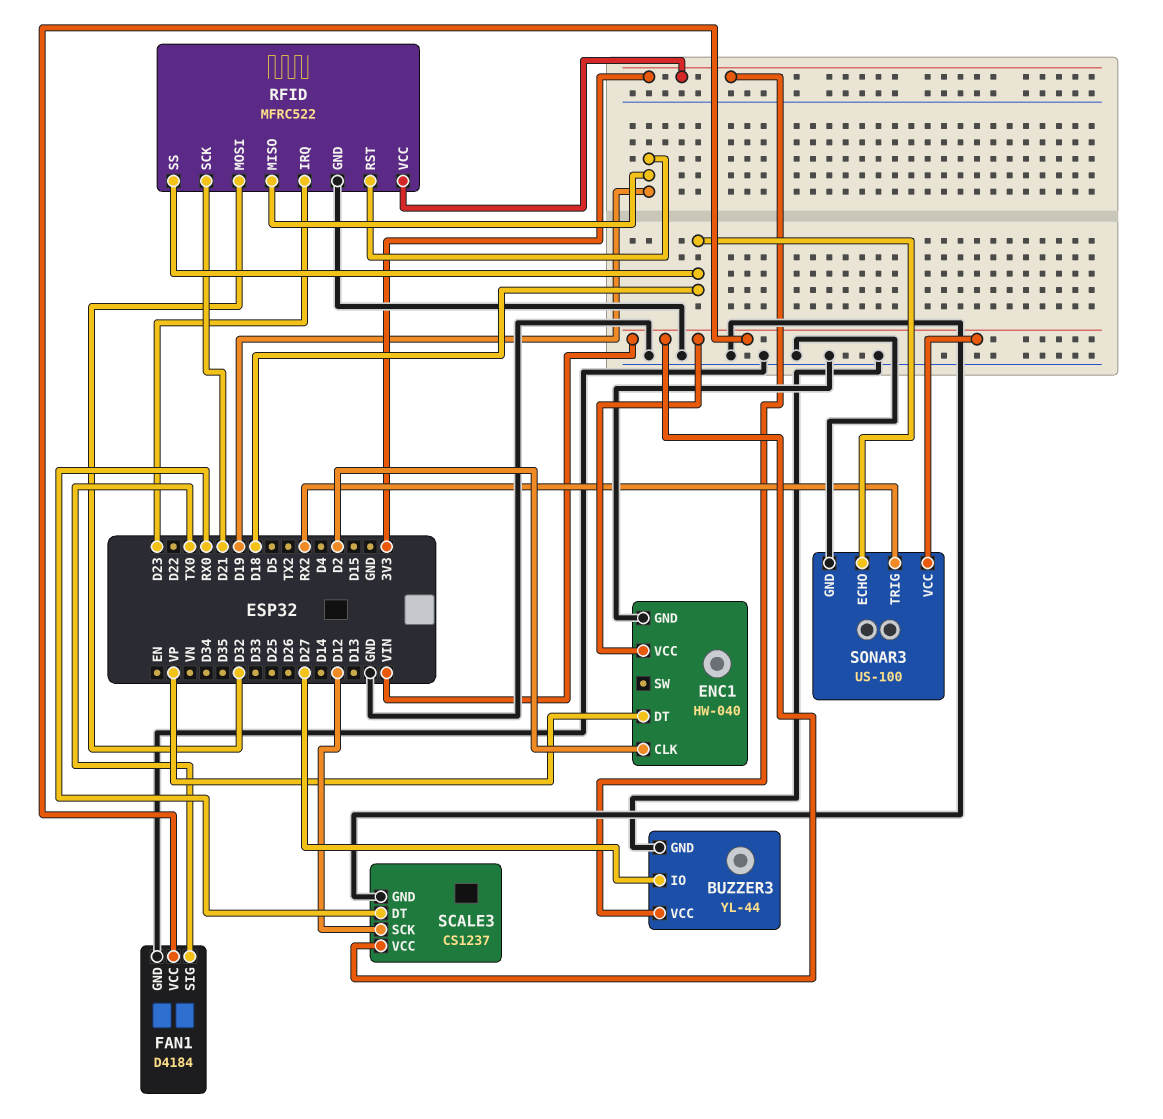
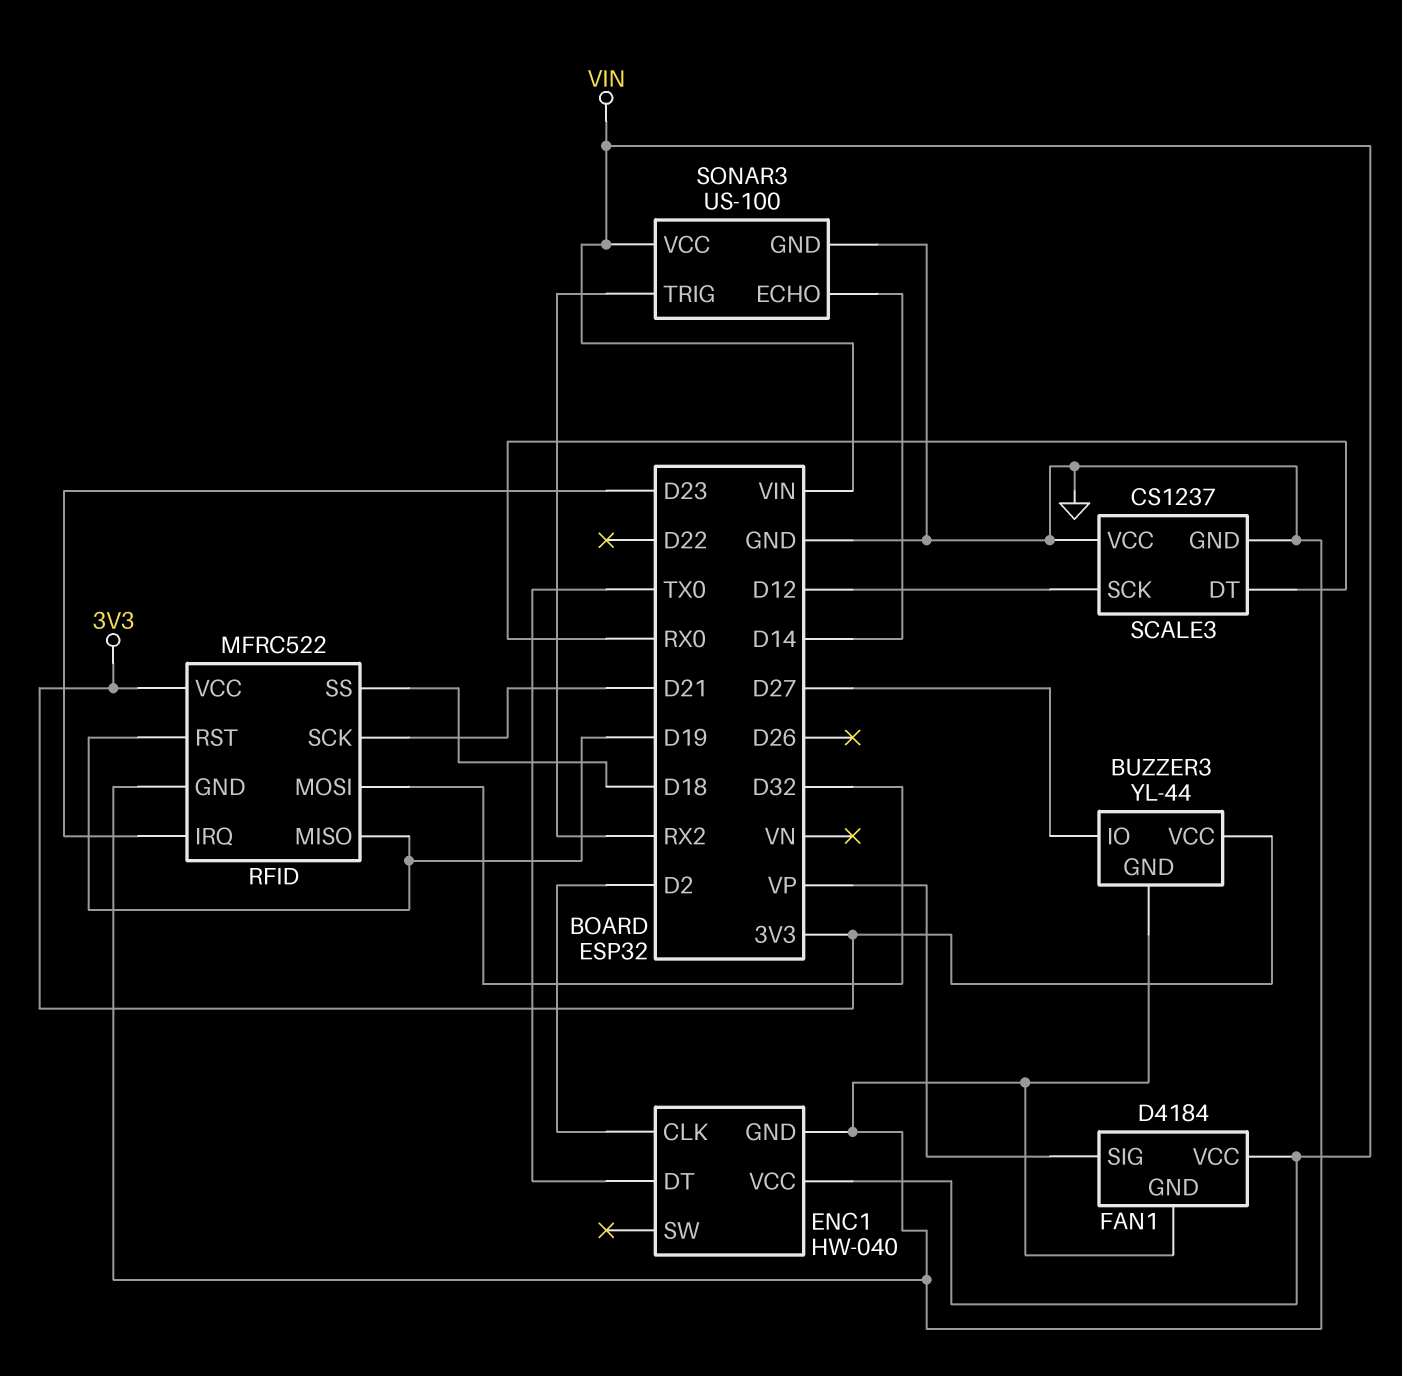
ENC1 pin DT: VP -> TX0
FAN1 pin SIG: TX0 -> VP
SCALE3 pin VCC: VIN -> GND
SONAR3 pin ECHO: D18 -> D14

